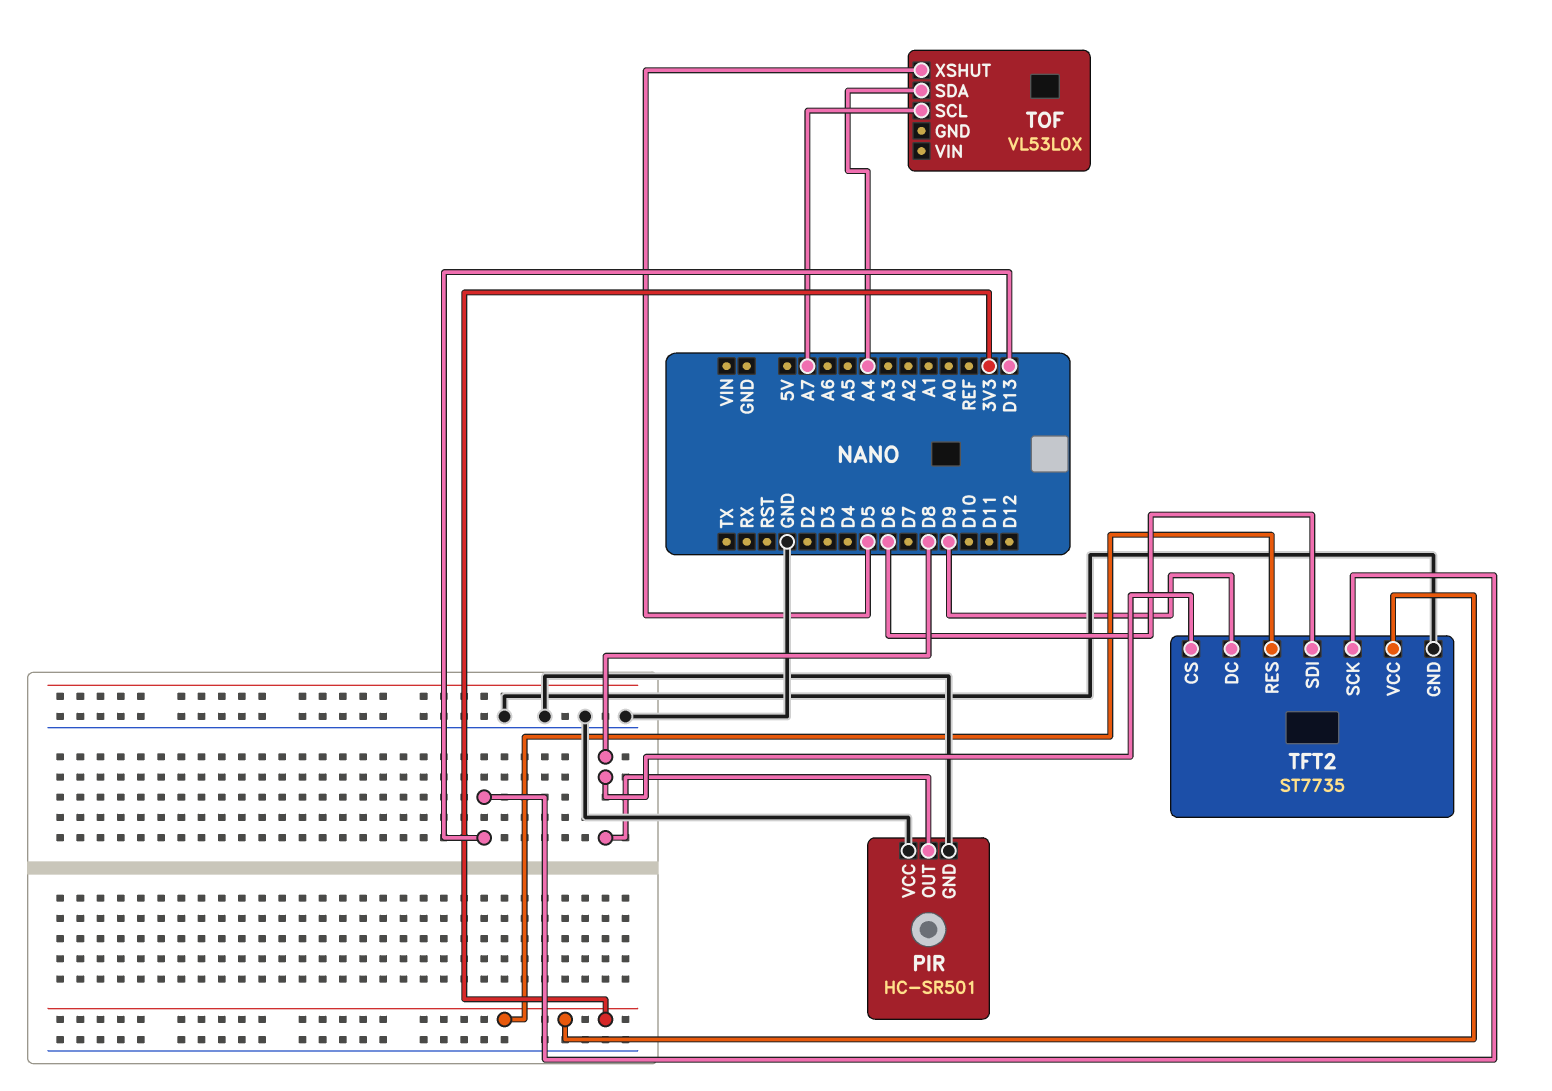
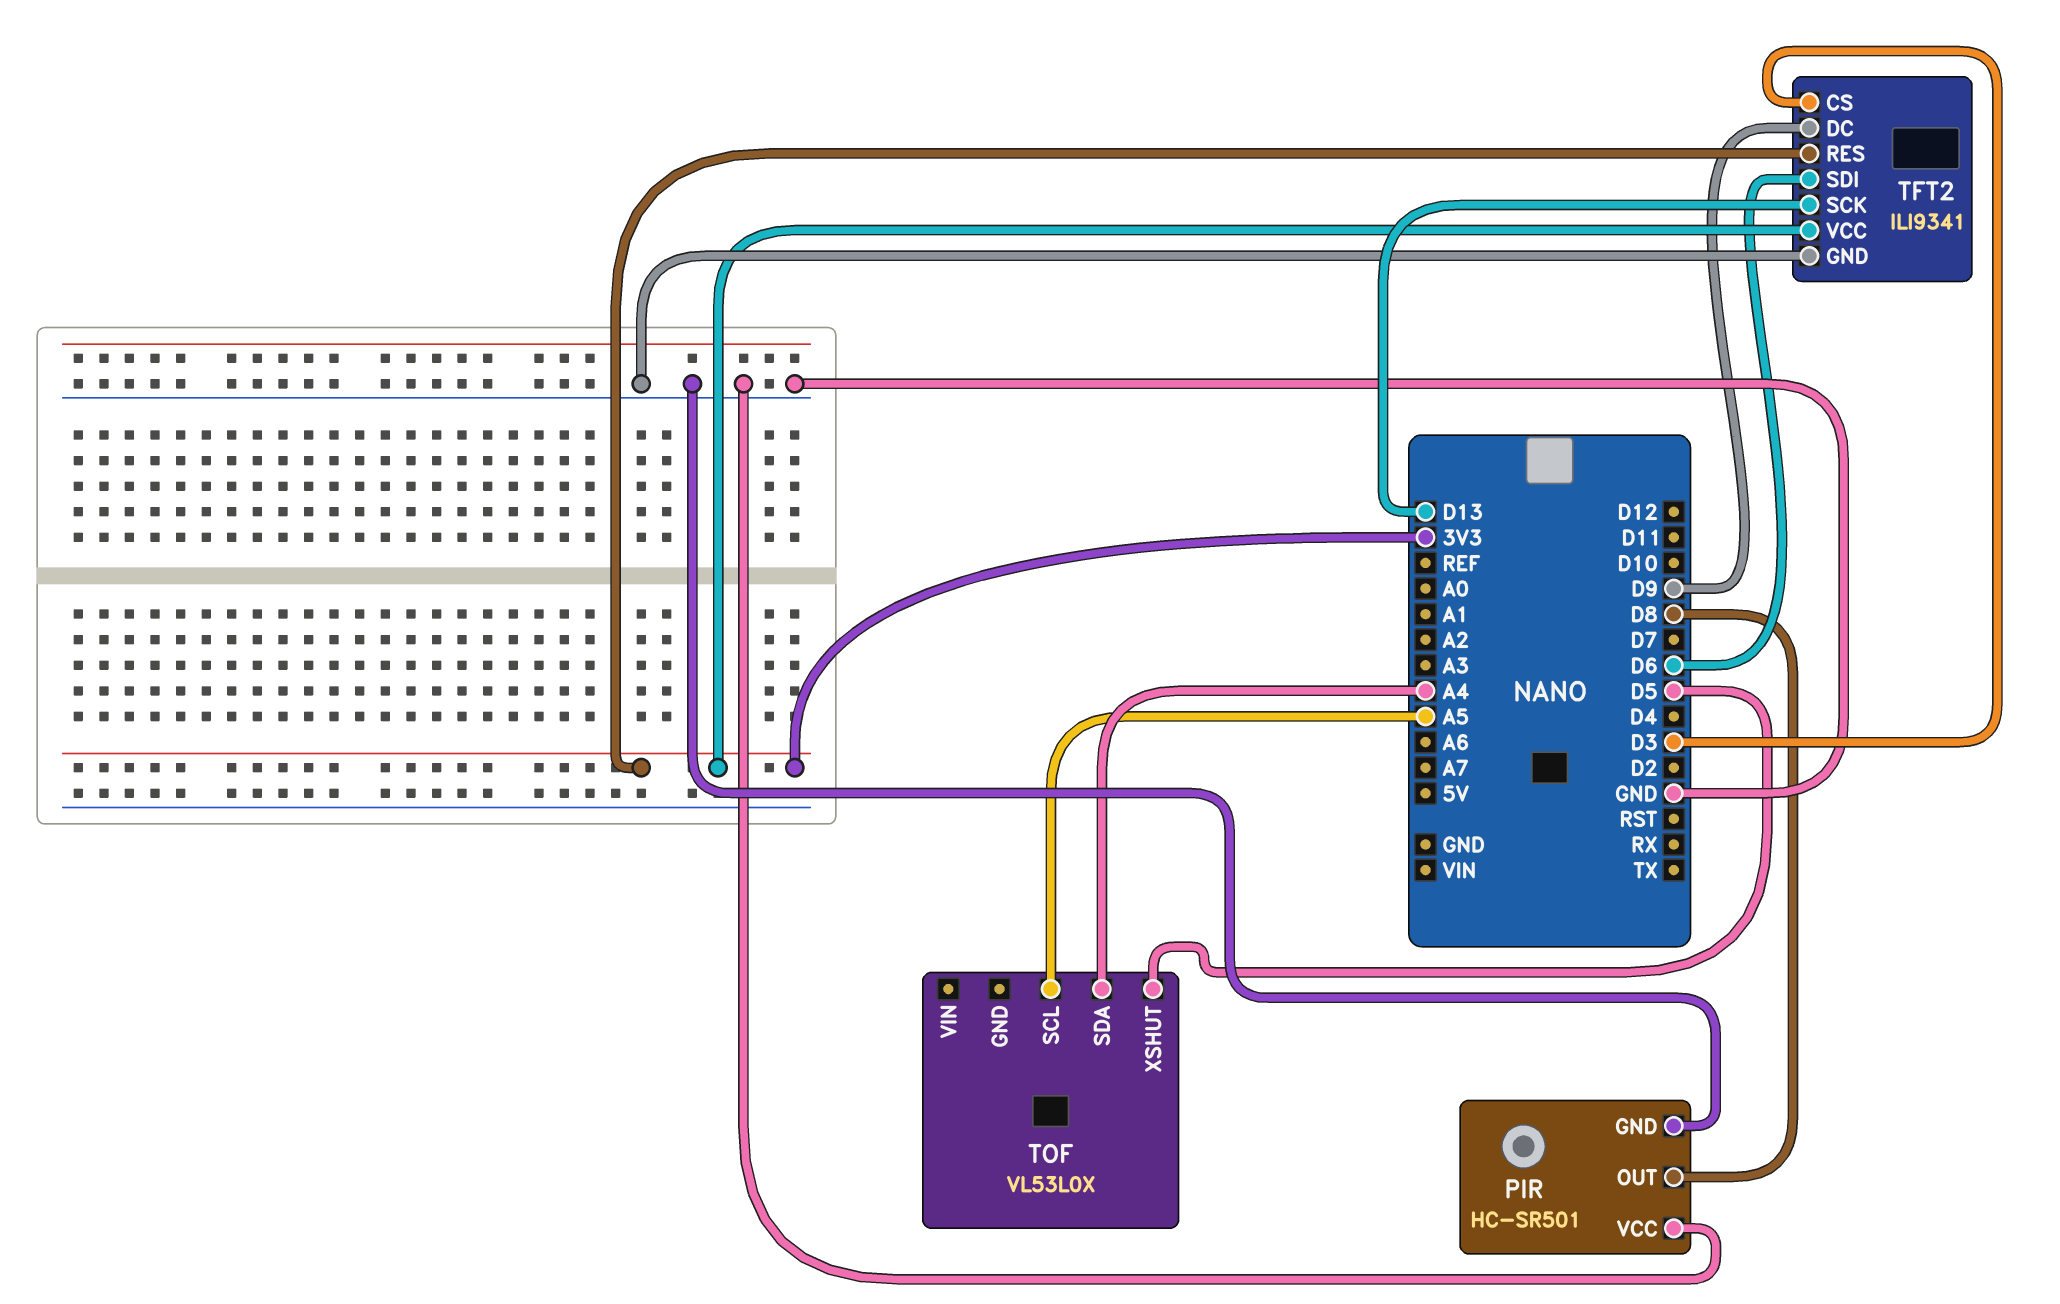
TFT2: ST7735 -> ILI9341
TFT2 pin CS: D8 -> D3
TOF pin SCL: A7 -> A5

